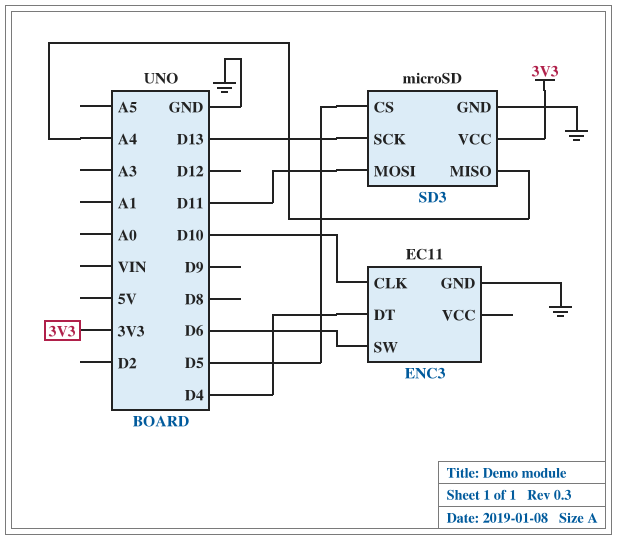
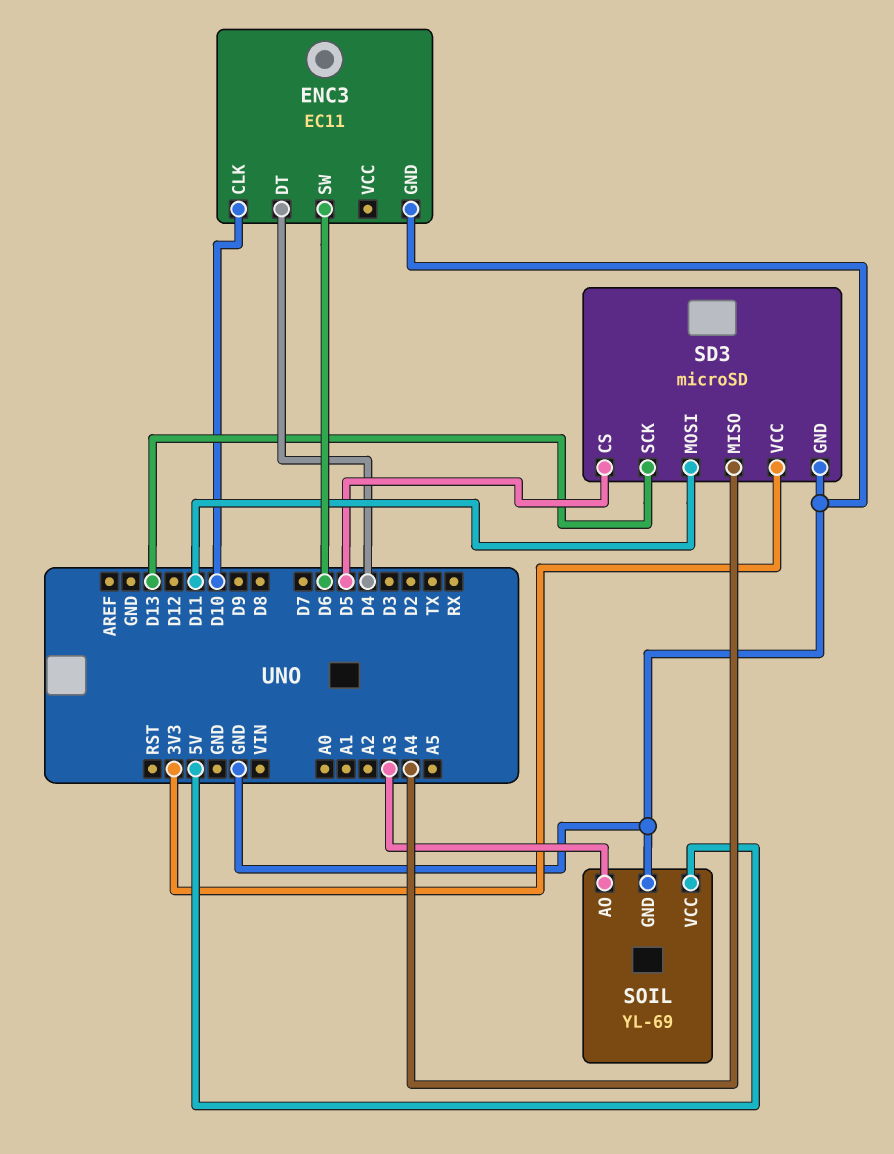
SOIL: none -> YL-69
SOIL pin AO: none -> A3
SOIL pin GND: none -> GND
SOIL pin VCC: none -> 5V

